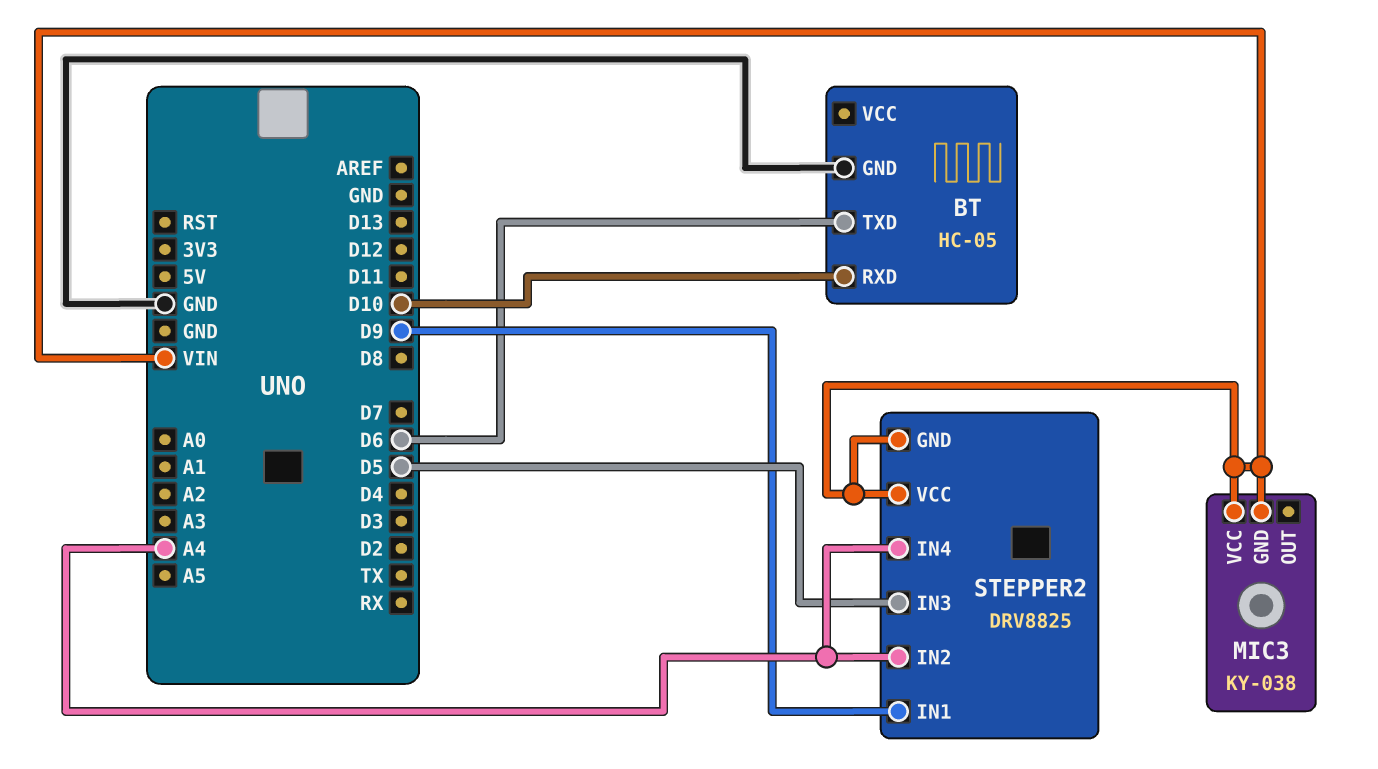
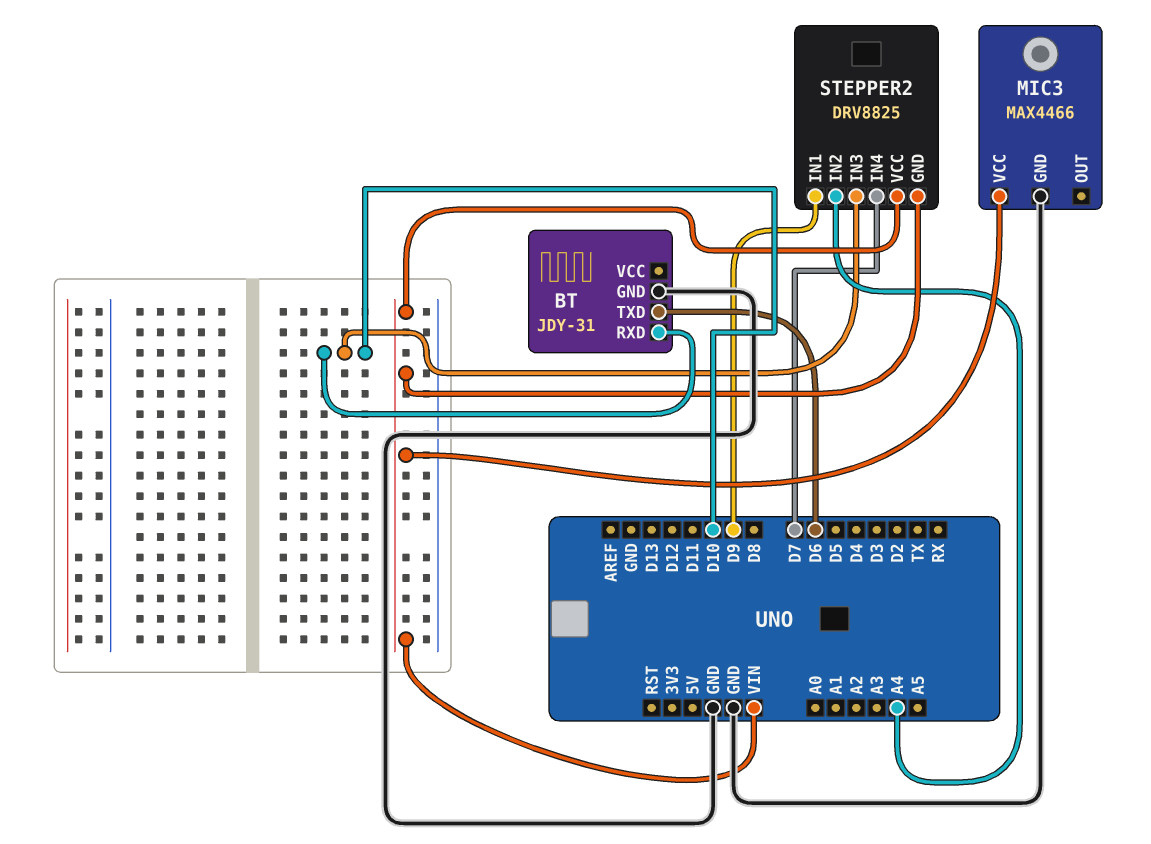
BT: HC-05 -> JDY-31
MIC3: KY-038 -> MAX4466
MIC3 pin GND: VIN -> GND
STEPPER2 pin IN3: D5 -> D10
STEPPER2 pin IN4: A4 -> D7

